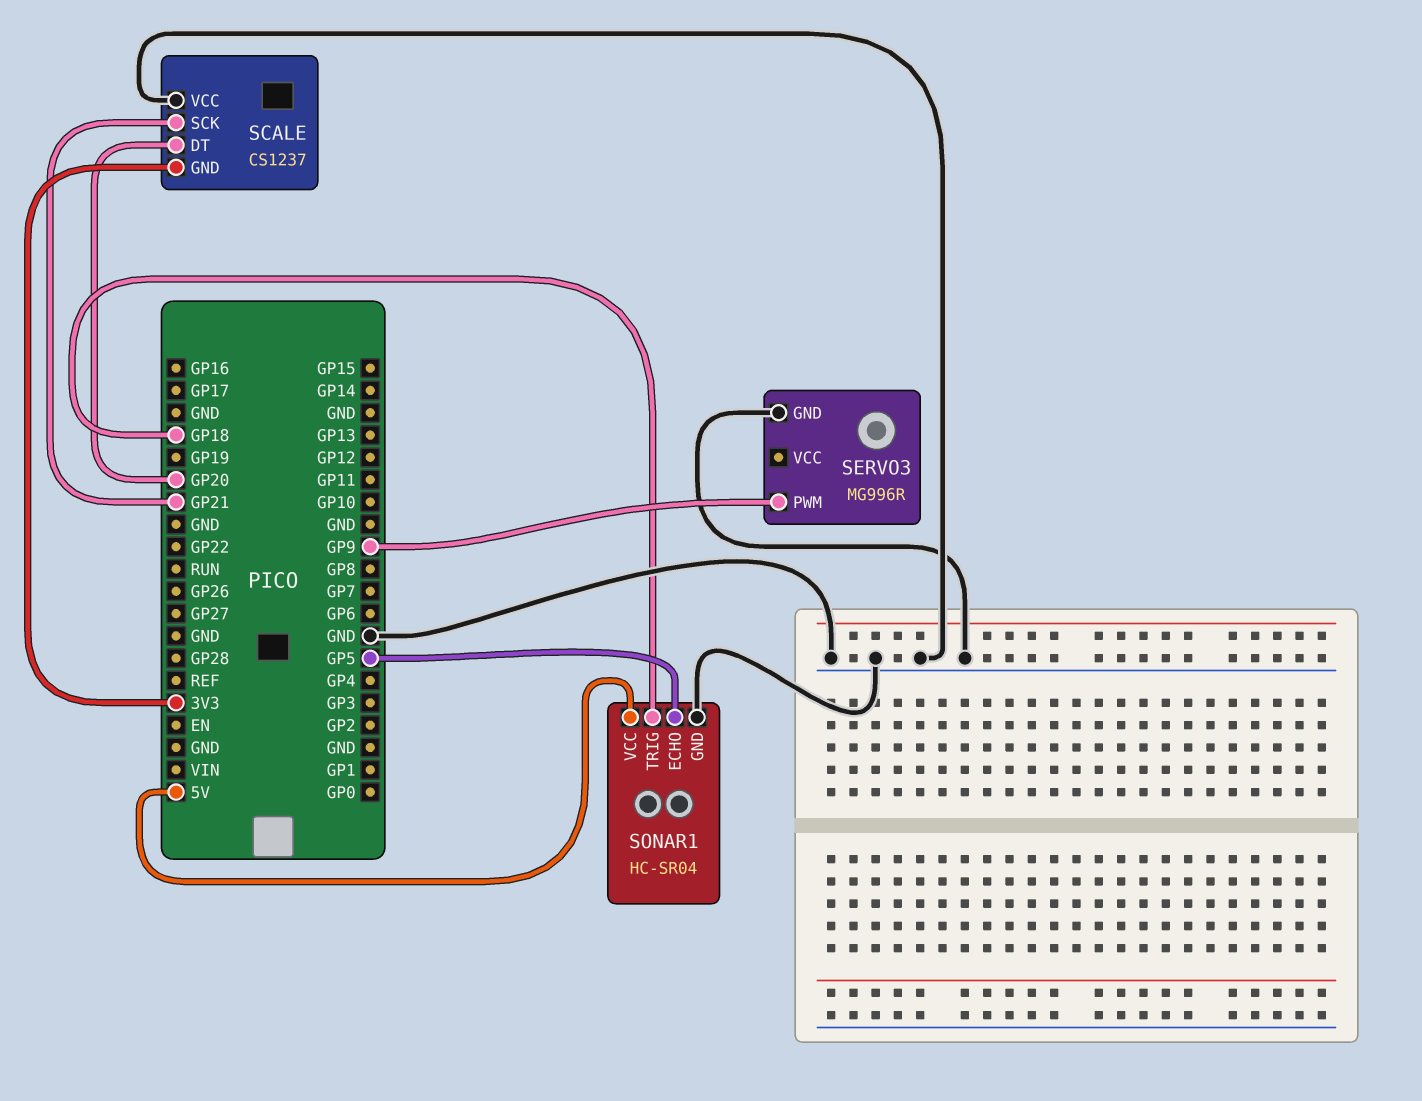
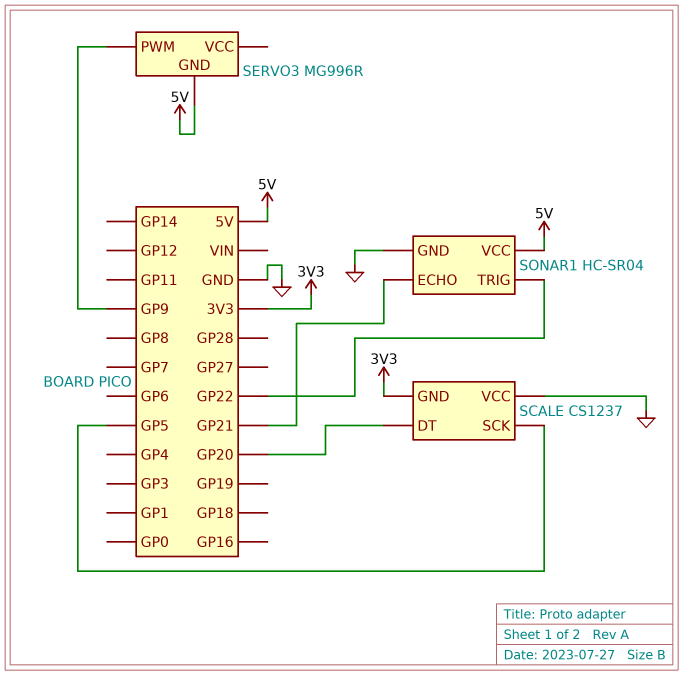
SCALE pin SCK: GP21 -> GP5
SERVO3 pin GND: GND -> 5V
SONAR1 pin ECHO: GP5 -> GP21
SONAR1 pin TRIG: GP18 -> GP22

